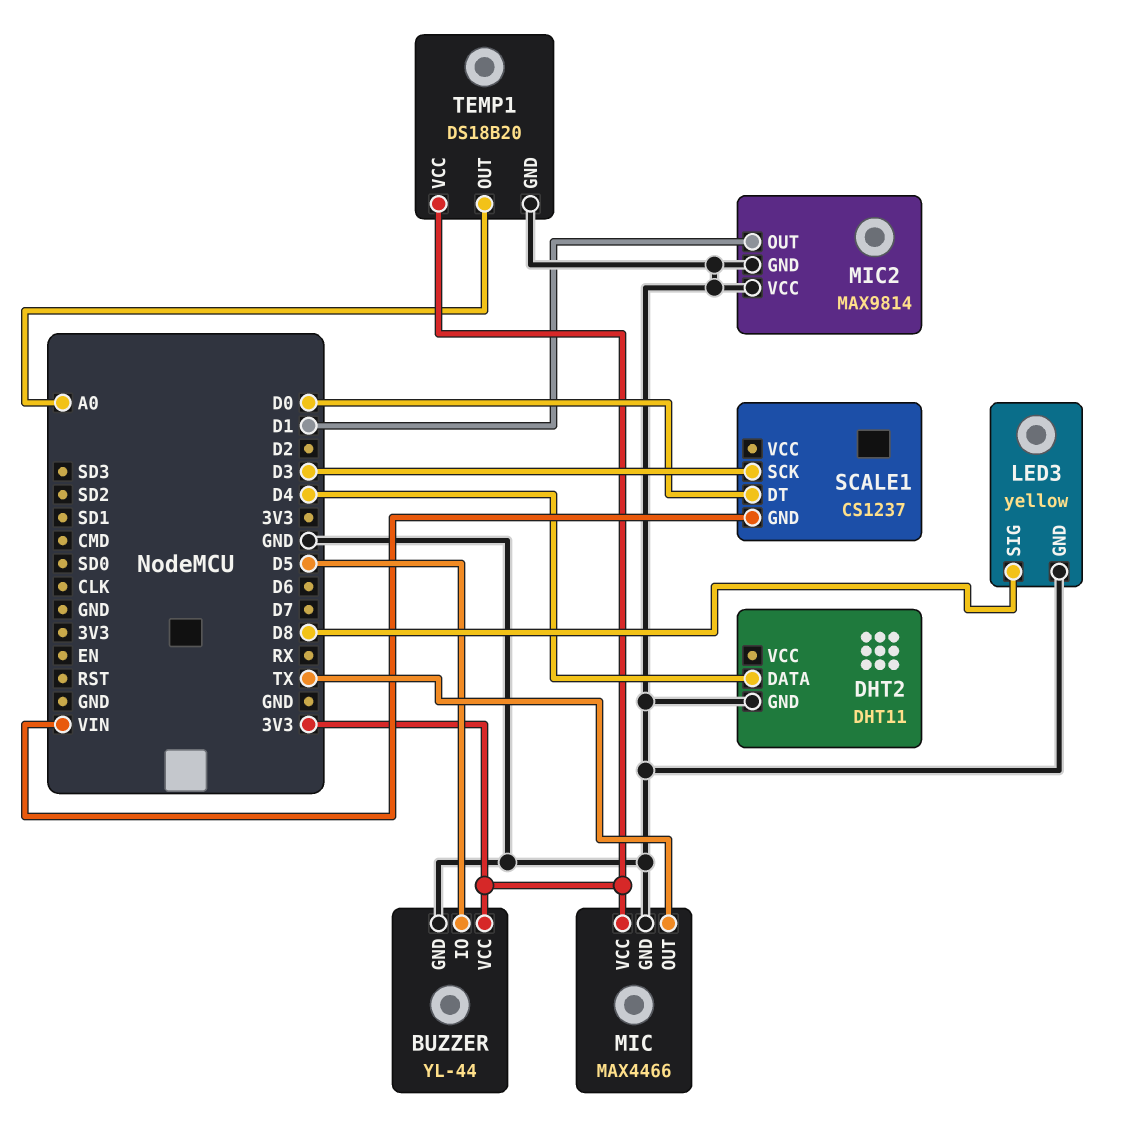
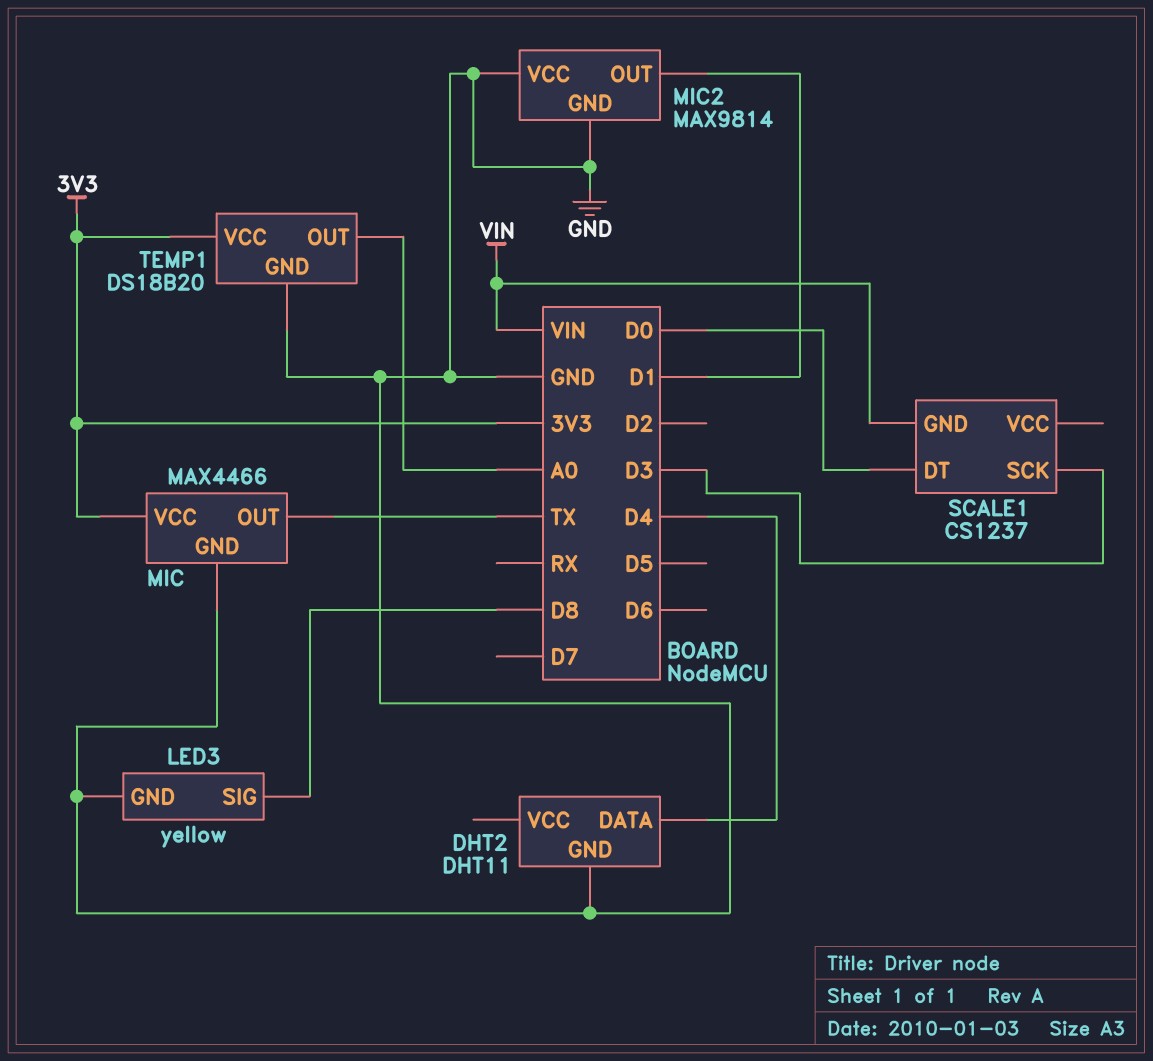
BUZZER: YL-44 -> none
BUZZER pin GND: GND -> none
BUZZER pin IO: D5 -> none
BUZZER pin VCC: 3V3 -> none

